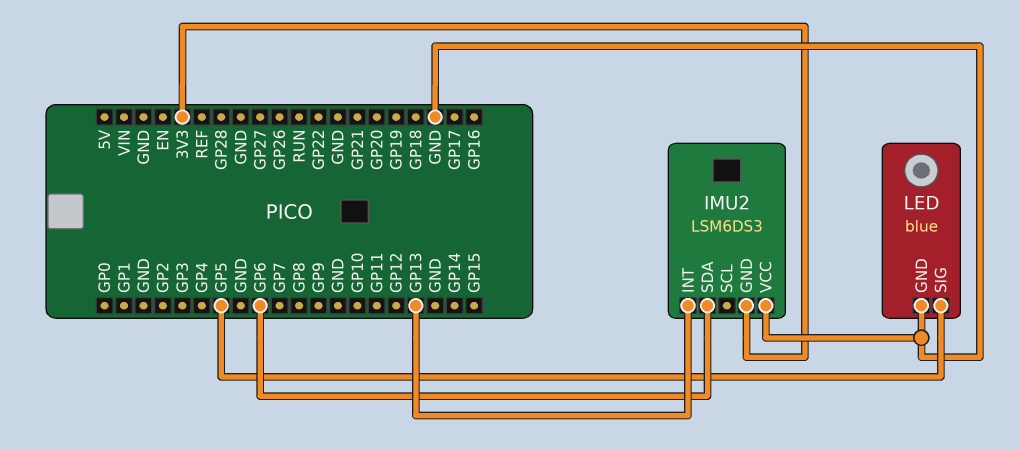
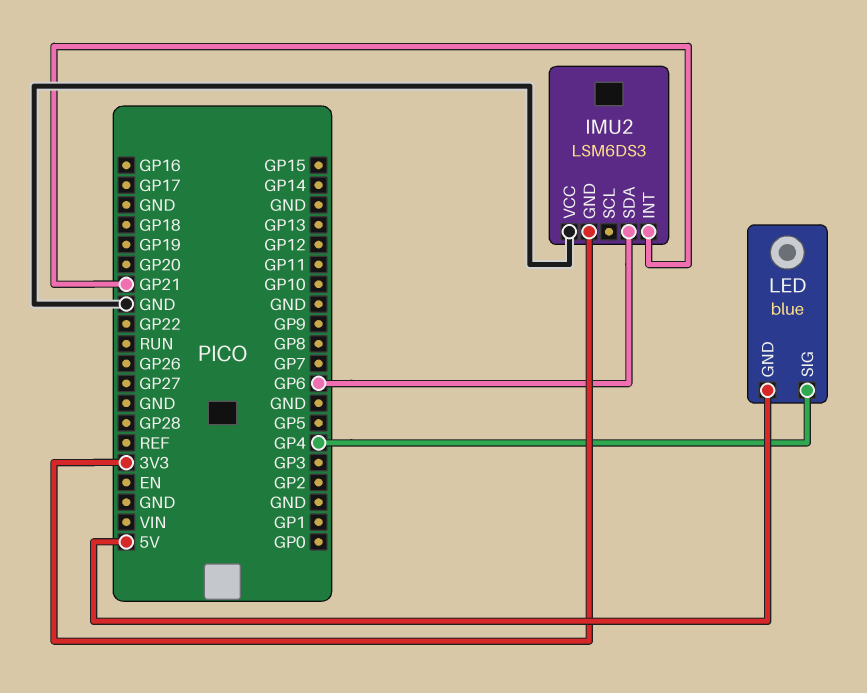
IMU2 pin INT: GP13 -> GP21
LED pin GND: GND -> 5V
LED pin SIG: GP5 -> GP4

